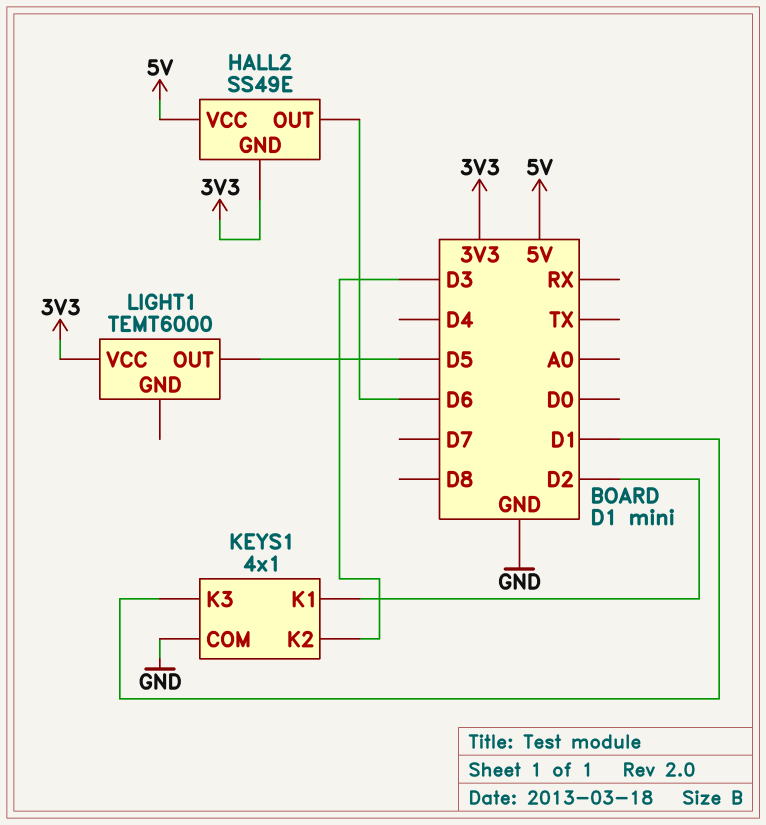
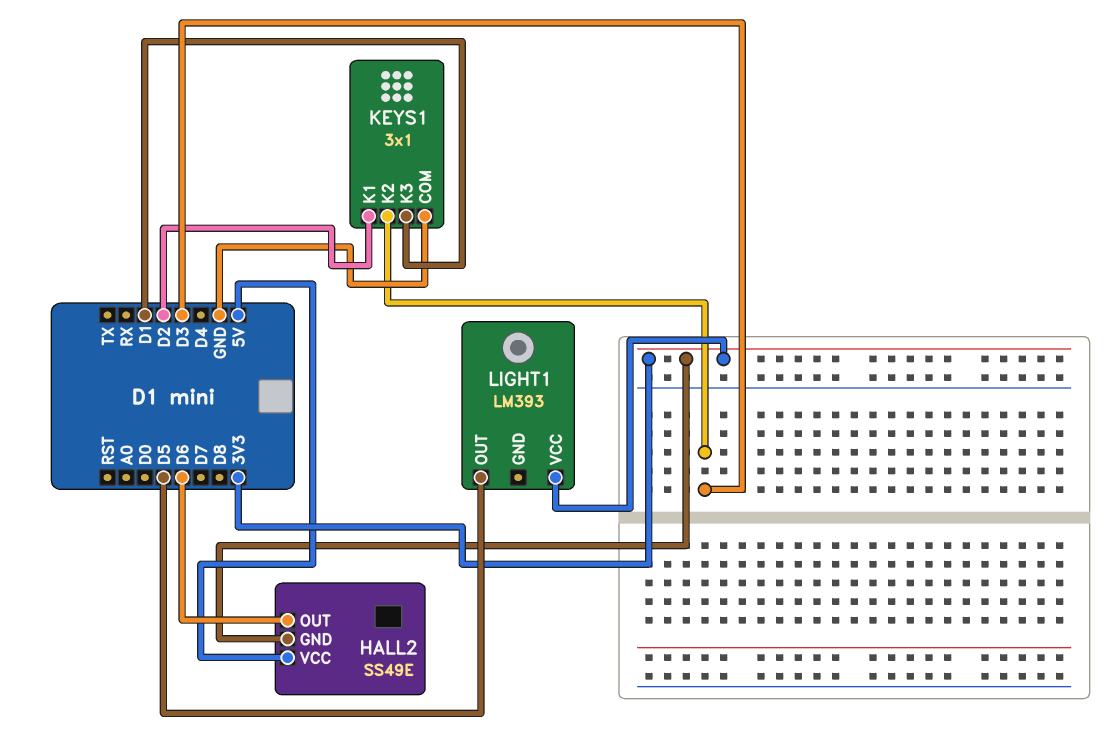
KEYS1: 4x1 -> 3x1
LIGHT1: TEMT6000 -> LM393

